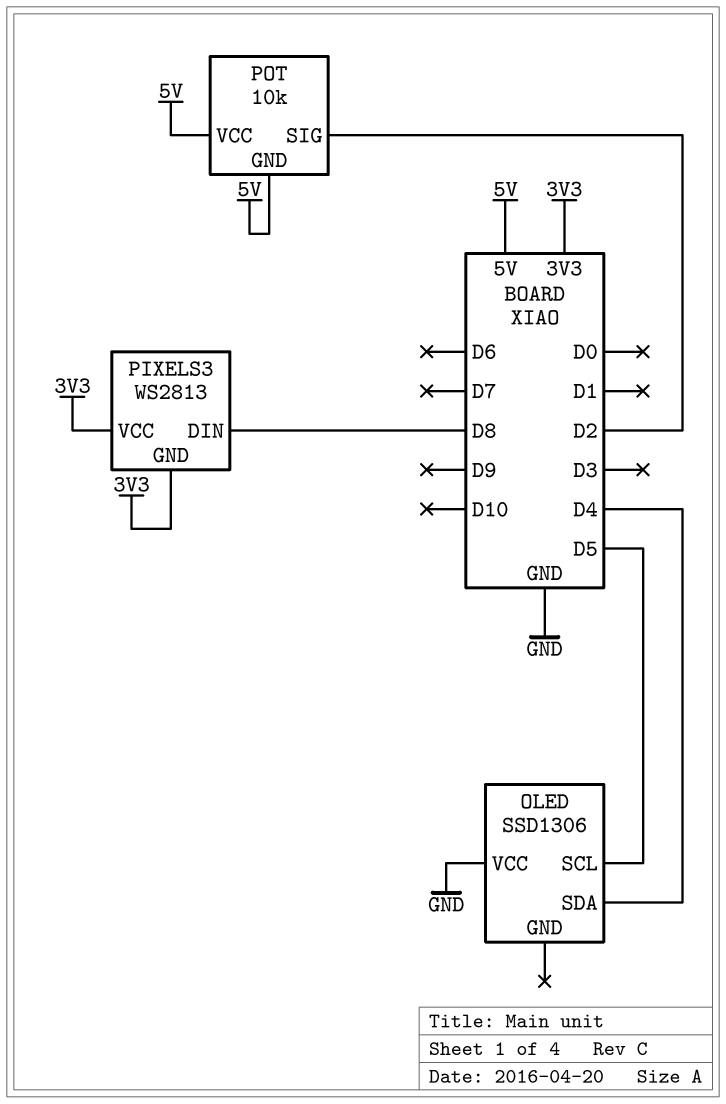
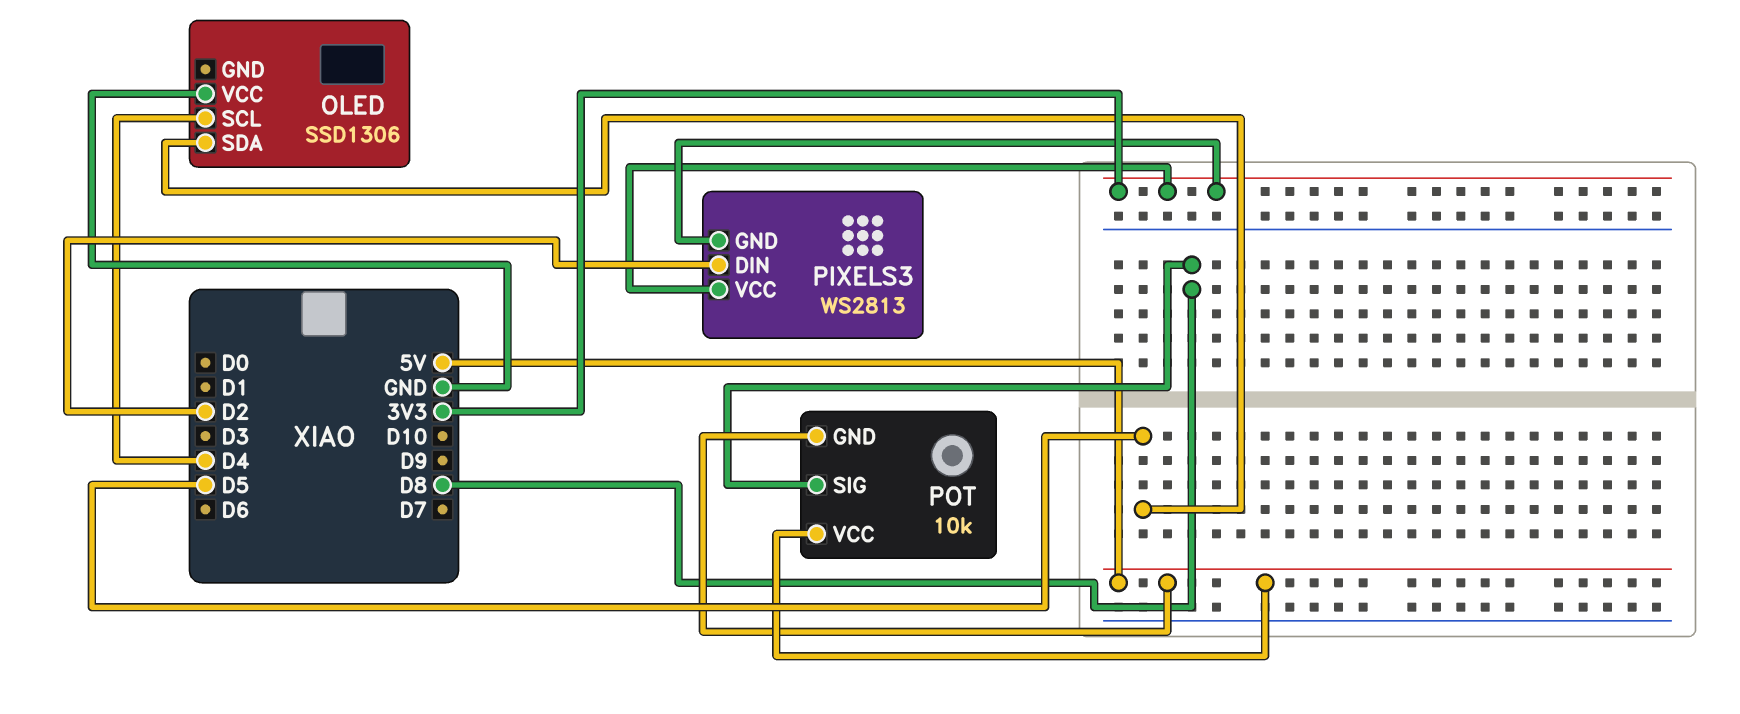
OLED pin SCL: D5 -> D4
OLED pin SDA: D4 -> D5
PIXELS3 pin DIN: D8 -> D2
POT pin SIG: D2 -> D8

